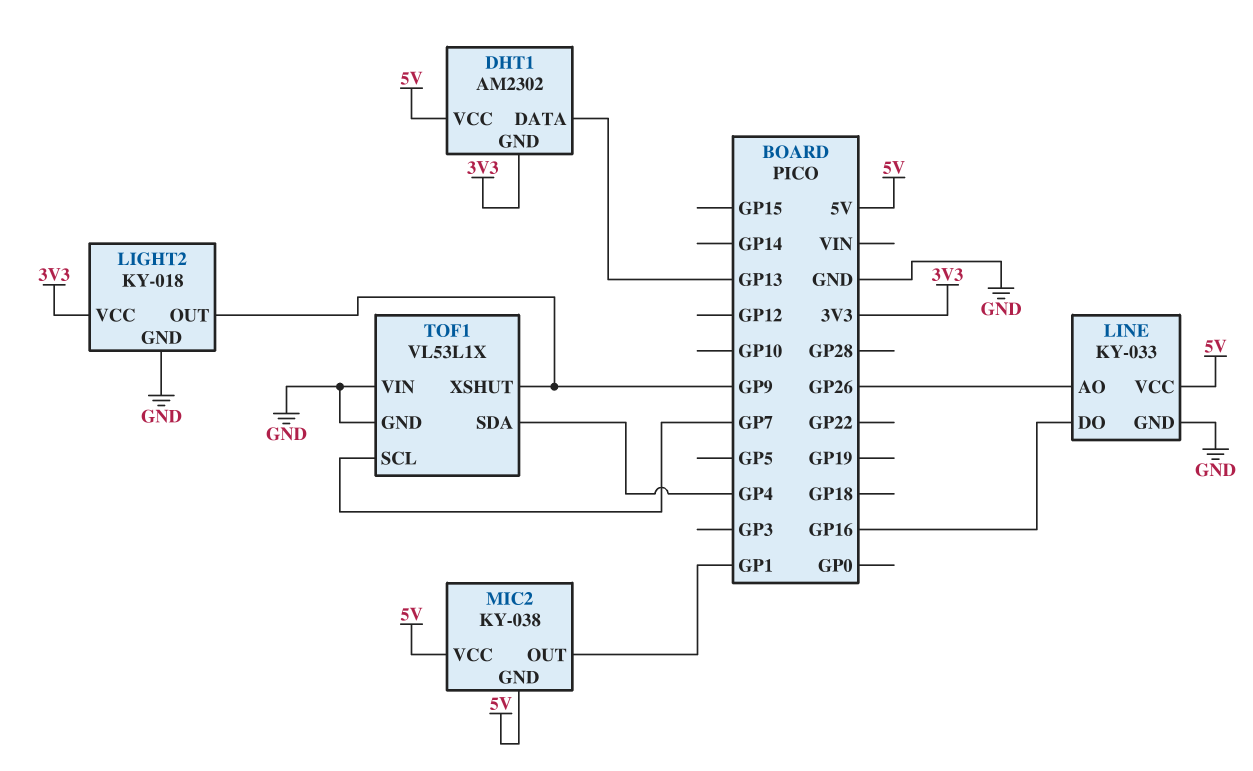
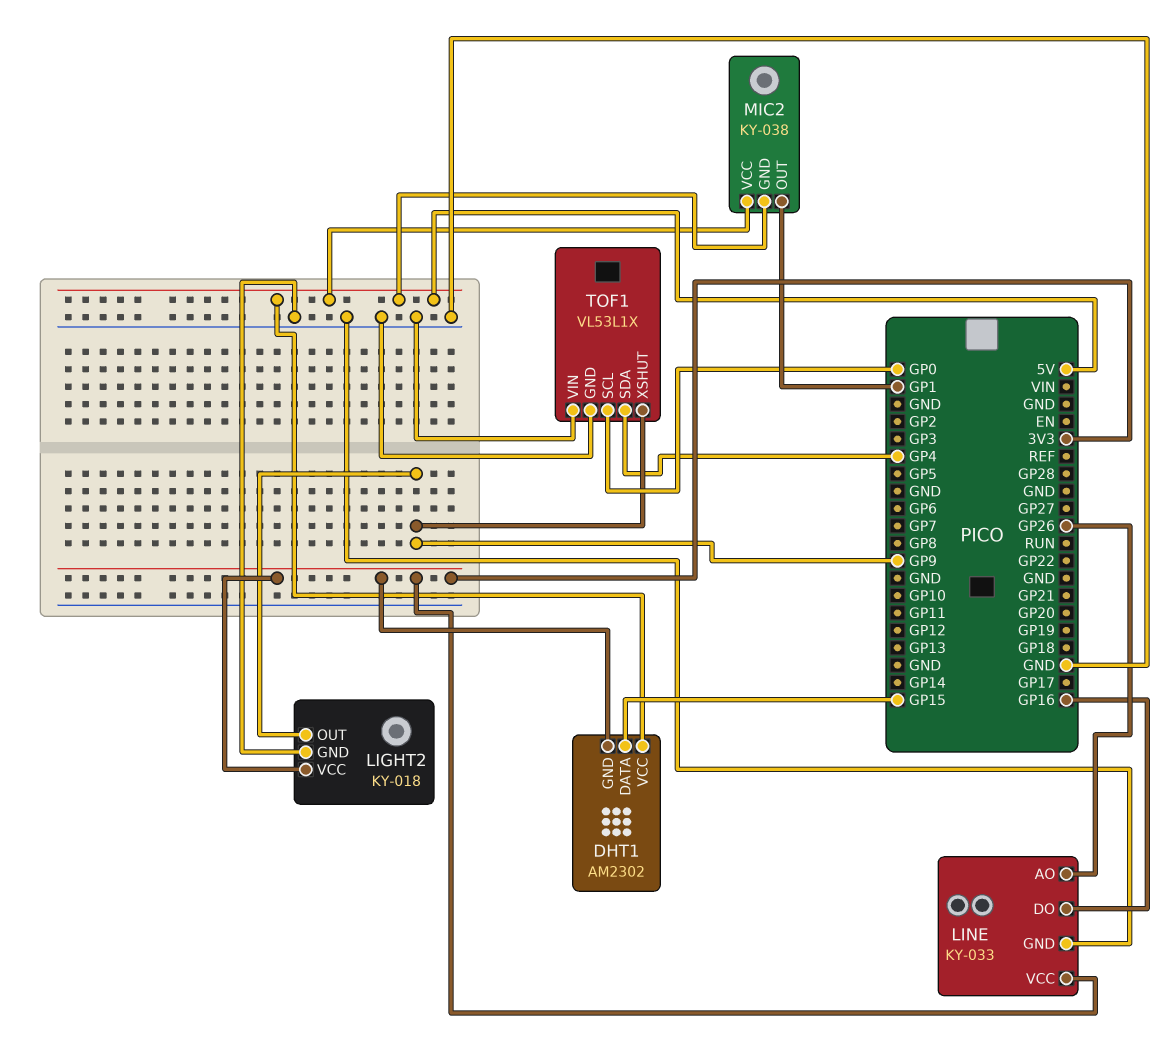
DHT1 pin DATA: GP13 -> GP15
LINE pin VCC: 5V -> 3V3
TOF1 pin SCL: GP7 -> GP0

